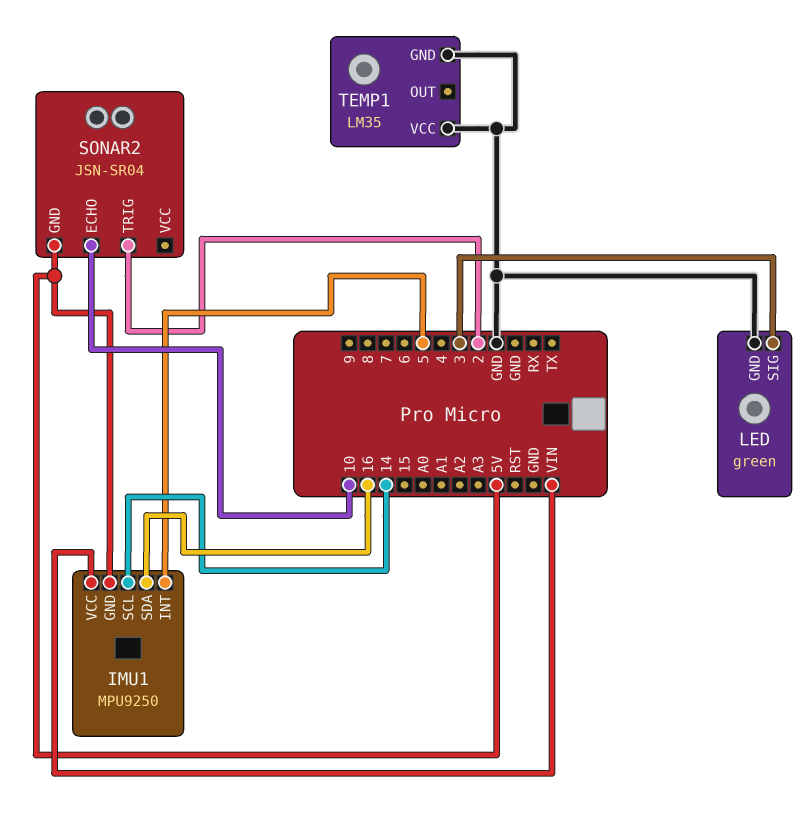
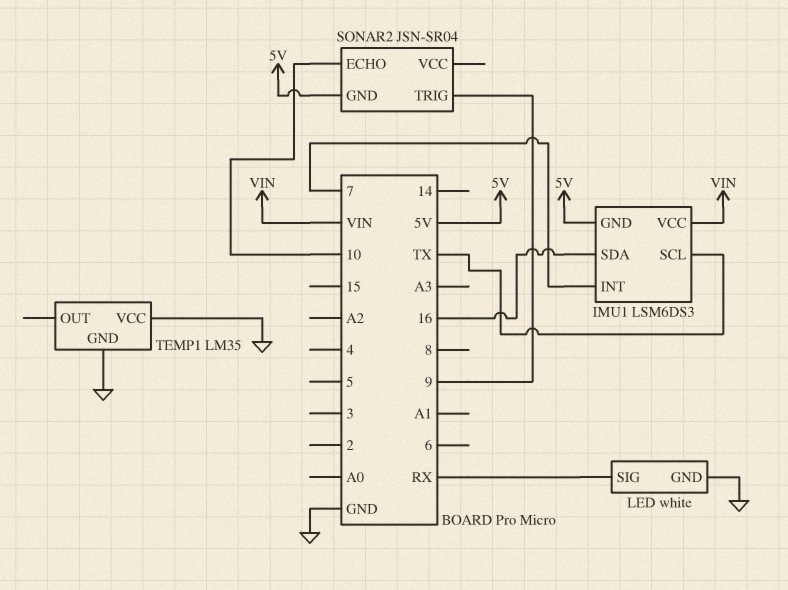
IMU1: MPU9250 -> LSM6DS3
IMU1 pin INT: 5 -> 7
IMU1 pin SCL: 14 -> TX
LED: green -> white
LED pin SIG: 3 -> RX
SONAR2 pin TRIG: 2 -> 9

